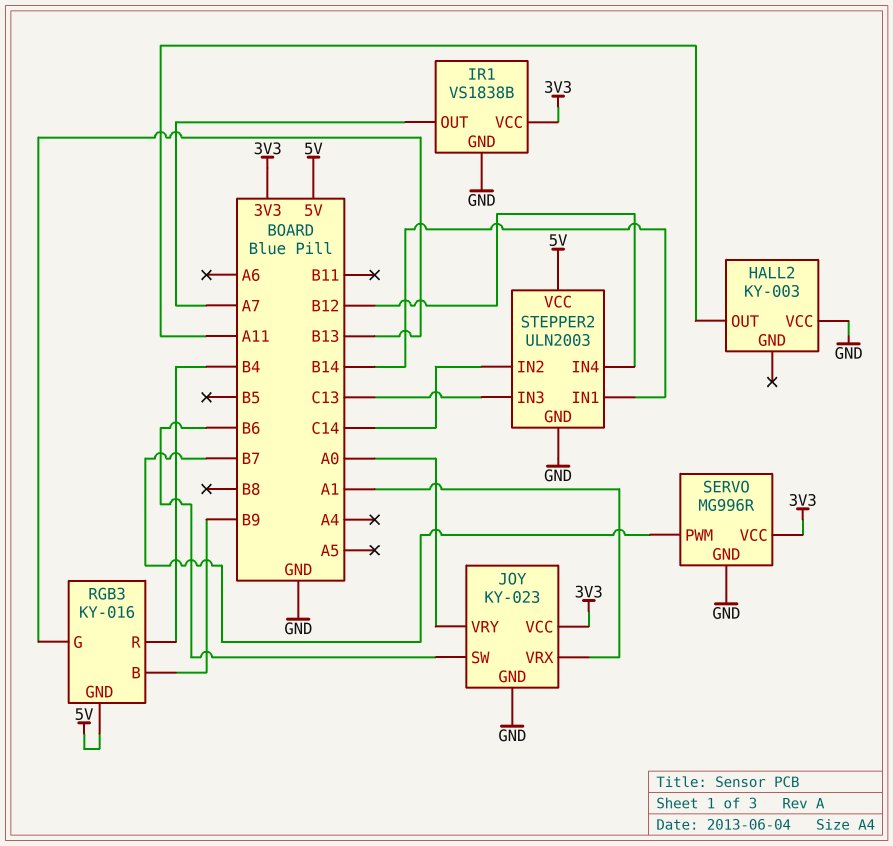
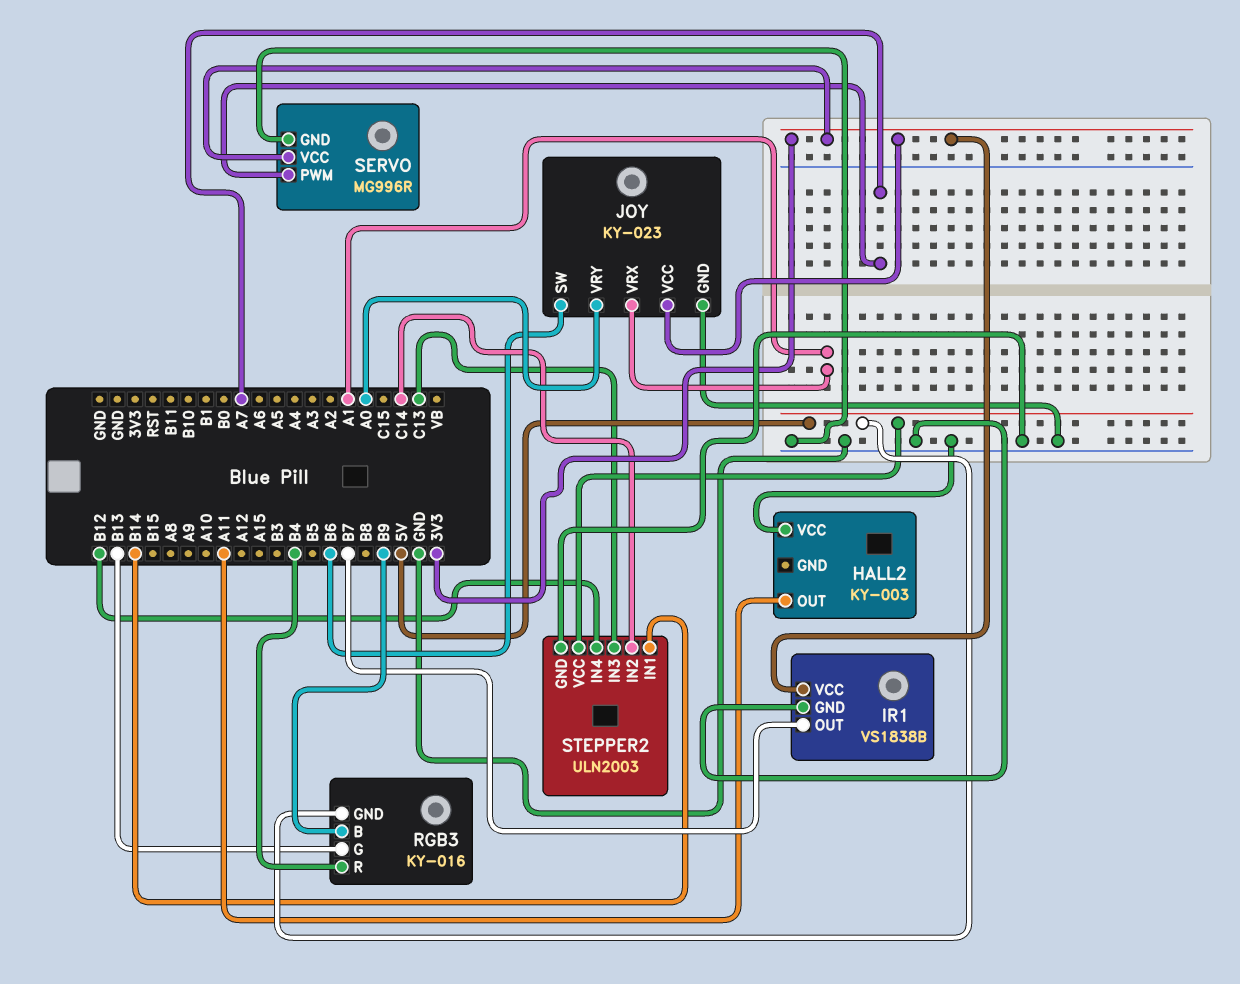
IR1 pin OUT: A7 -> B7
SERVO pin PWM: B7 -> A7

